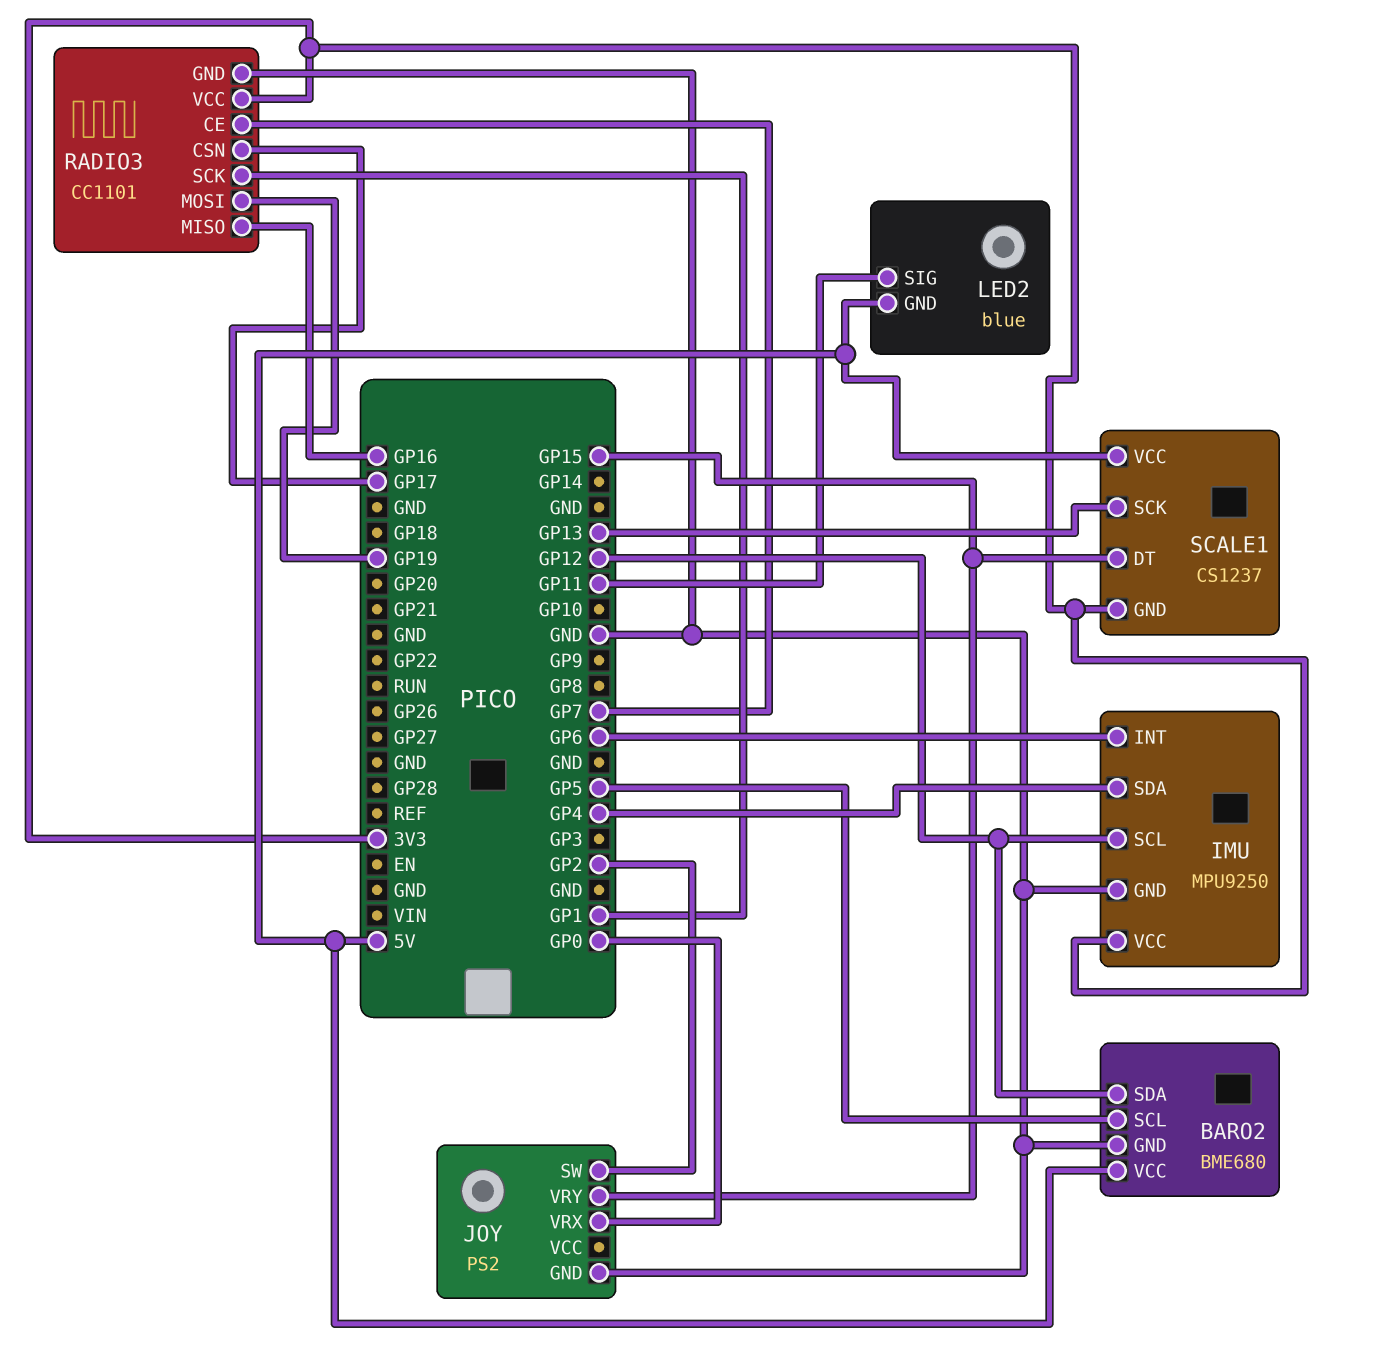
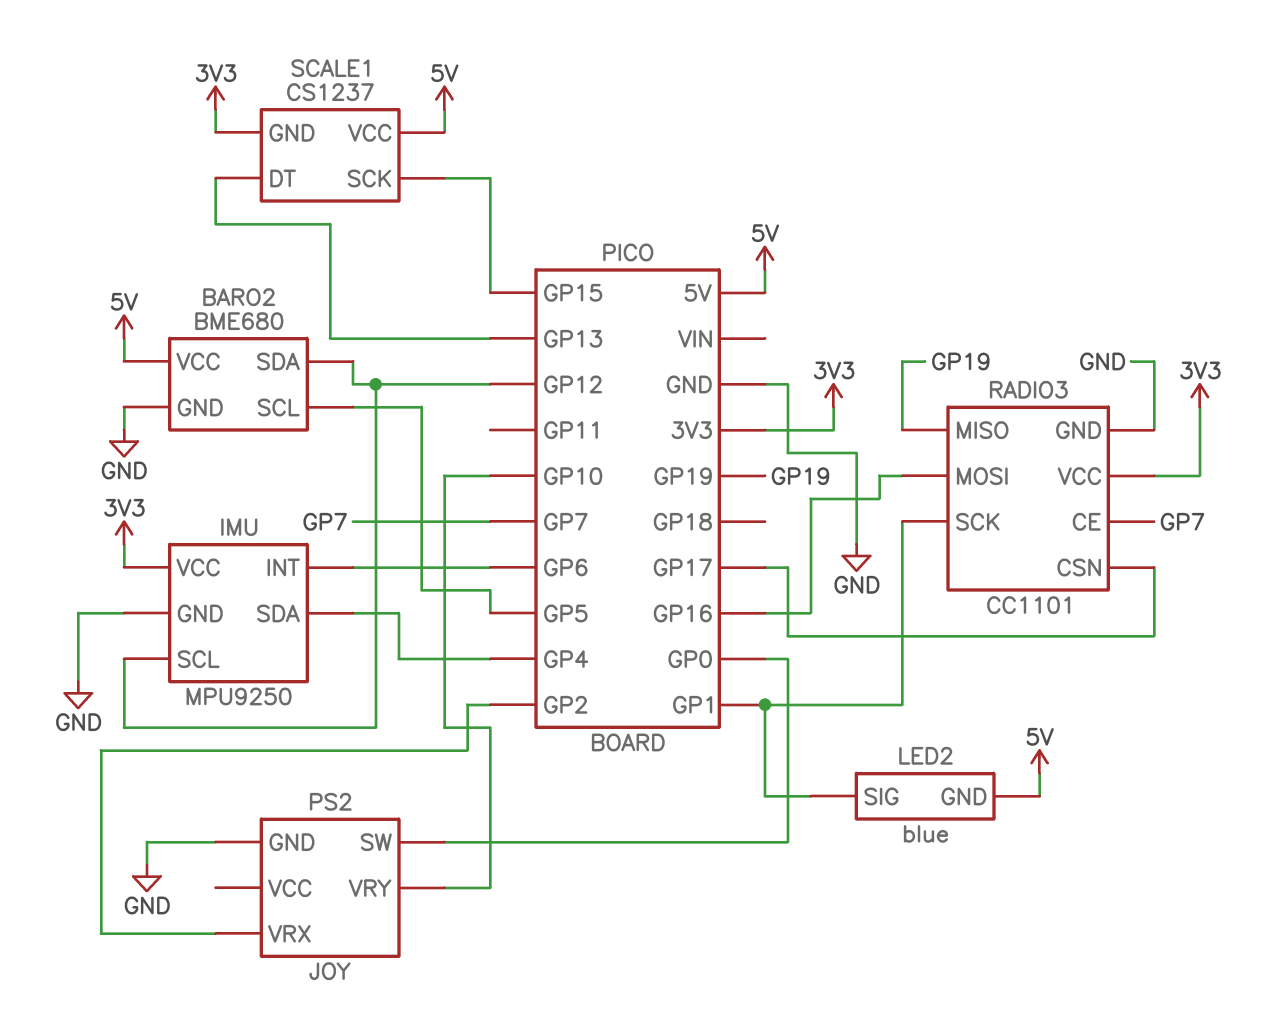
JOY pin SW: GP2 -> GP0
JOY pin VRX: GP0 -> GP2
JOY pin VRY: GP15 -> GP10
LED2 pin SIG: GP11 -> GP1
RADIO3 pin MISO: GP16 -> GP19
RADIO3 pin MOSI: GP19 -> GP16
SCALE1 pin DT: GP15 -> GP13
SCALE1 pin SCK: GP13 -> GP15

